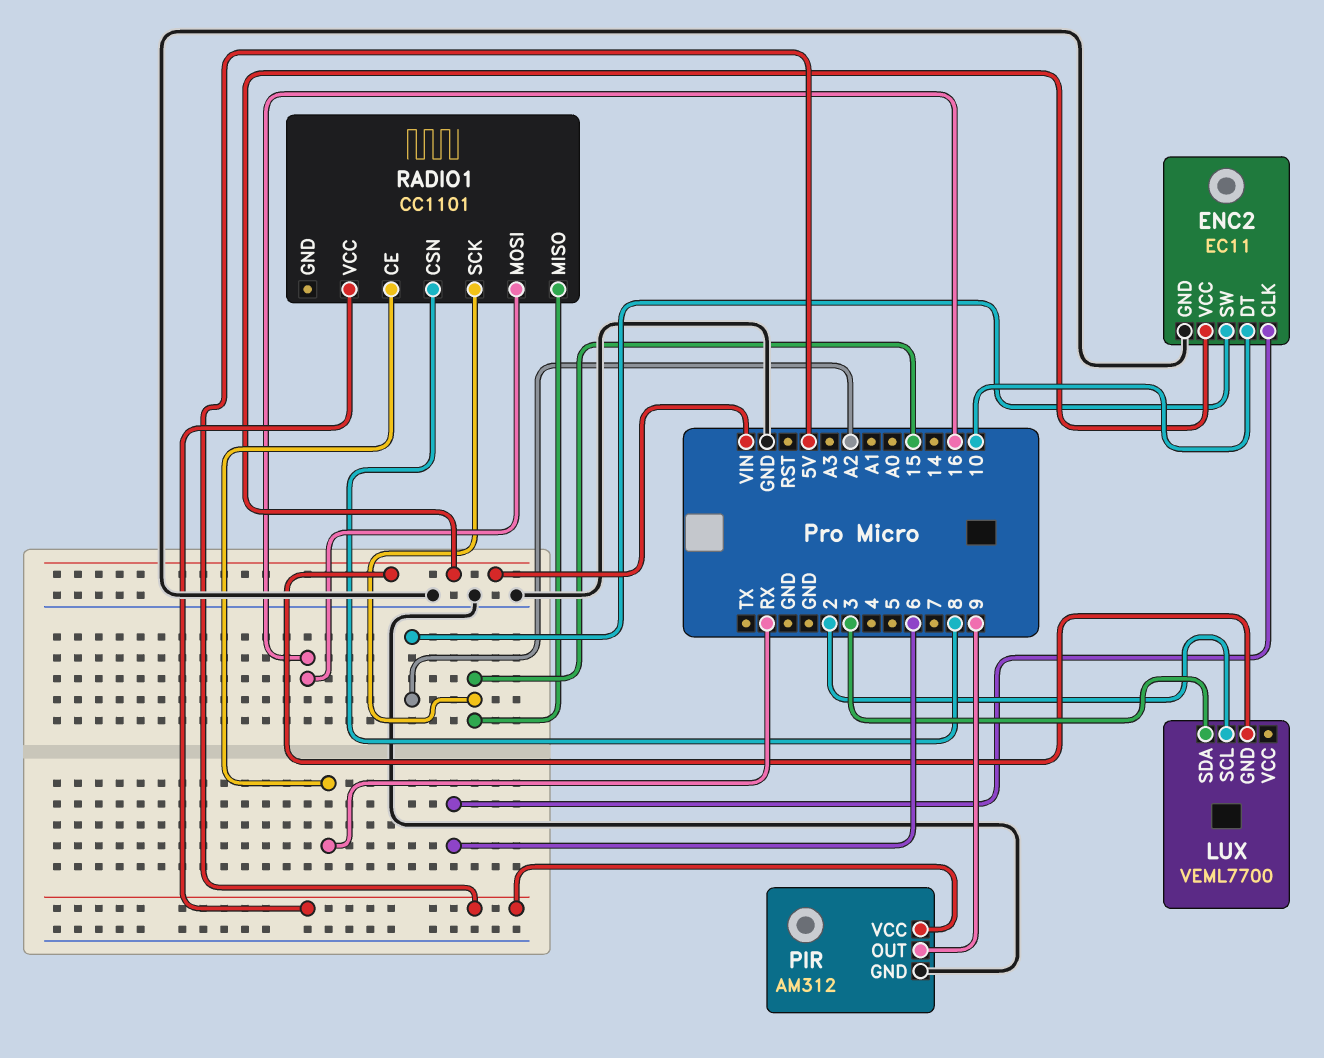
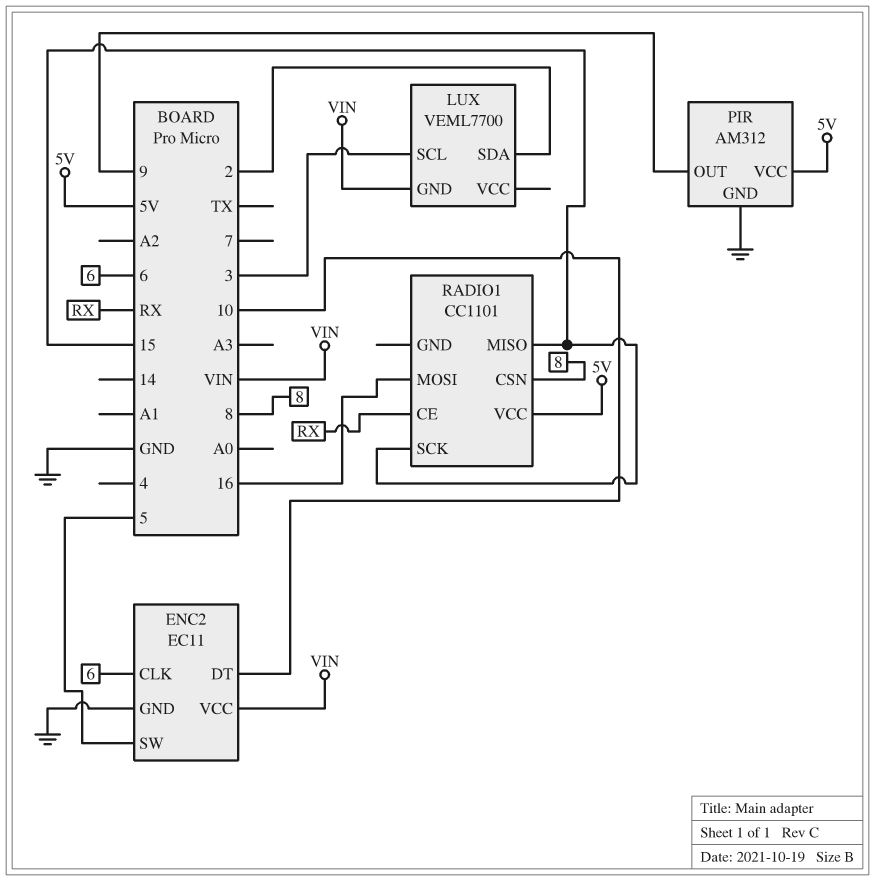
ENC2 pin SW: A2 -> 5
LUX pin SCL: 2 -> 3
LUX pin SDA: 3 -> 2

